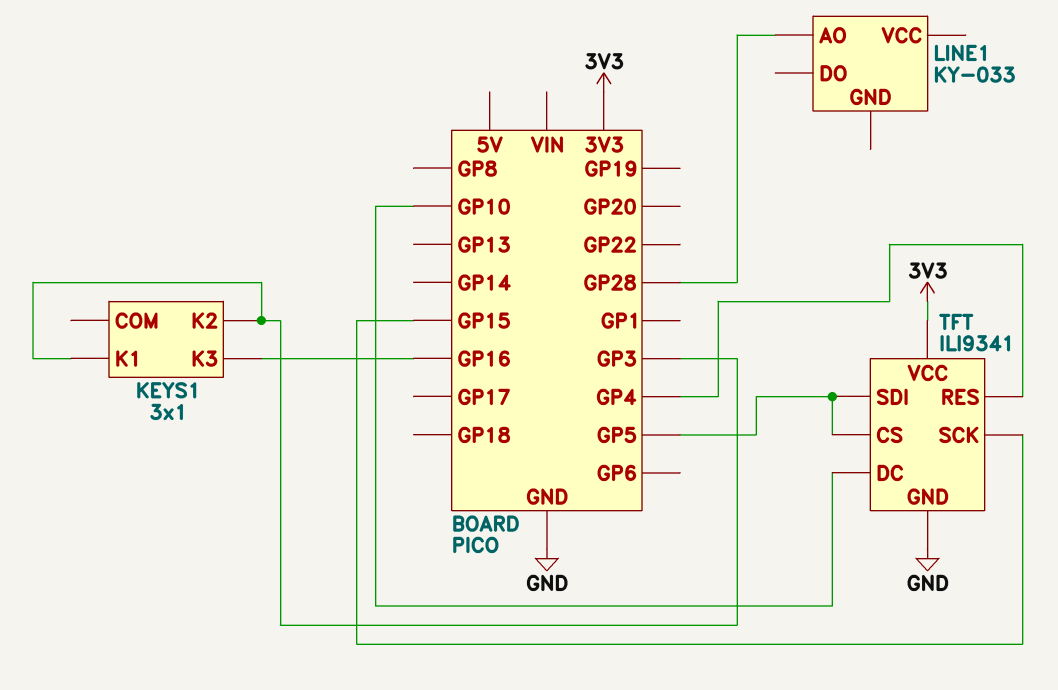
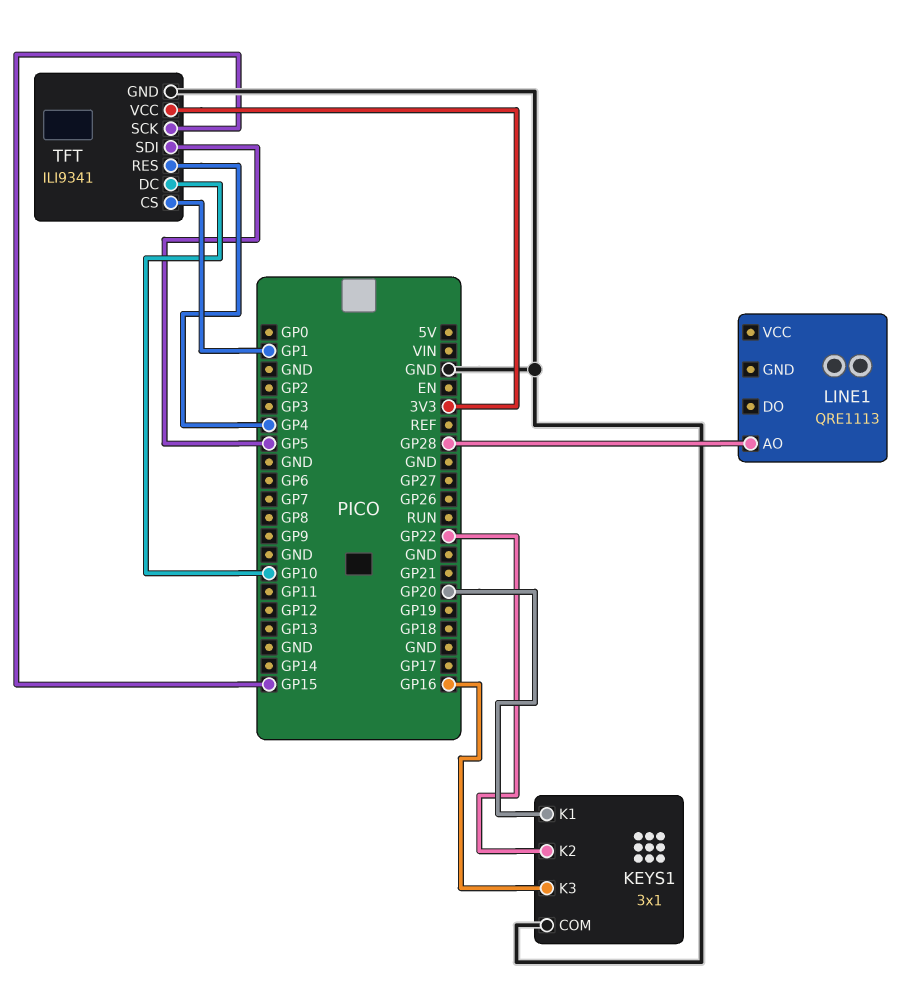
KEYS1 pin COM: none -> GND
KEYS1 pin K1: GP3 -> GP20
KEYS1 pin K2: GP3 -> GP22
LINE1: KY-033 -> QRE1113
TFT pin CS: GP5 -> GP1

